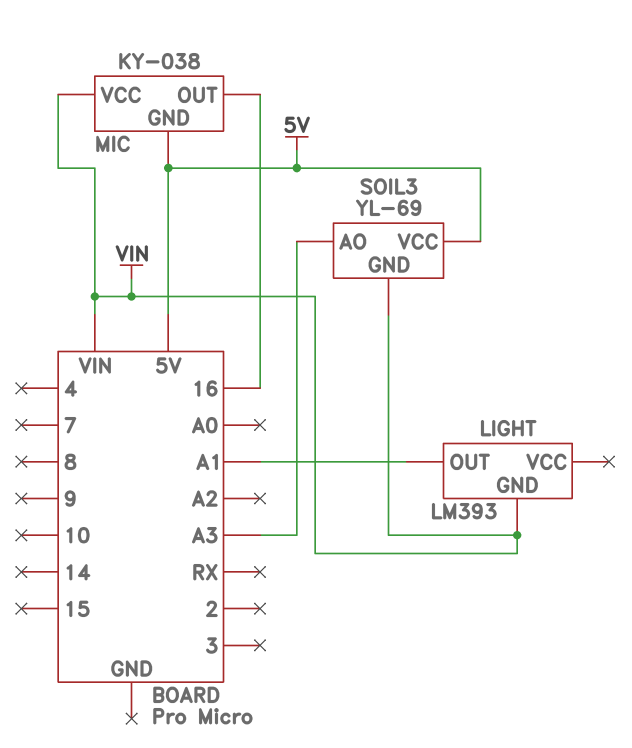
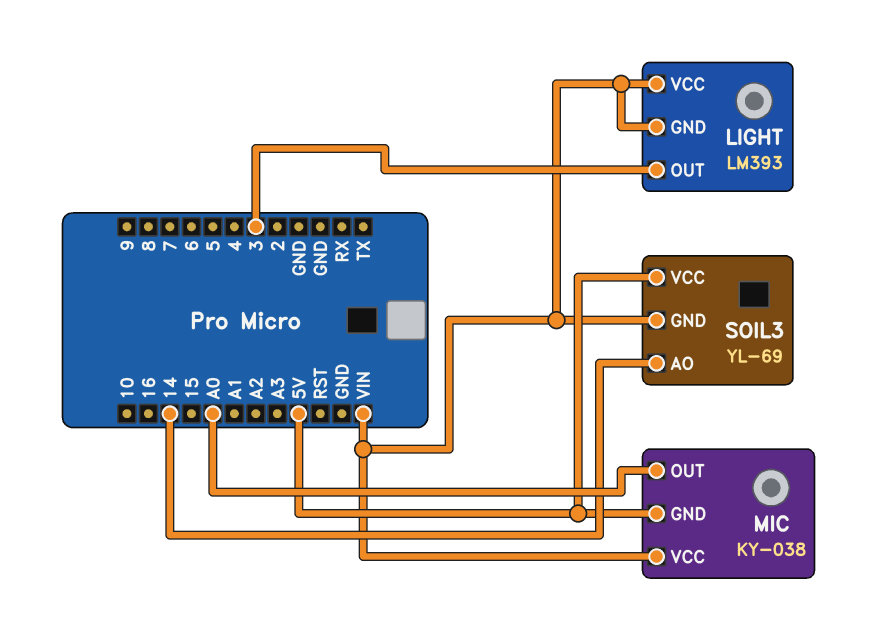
LIGHT pin OUT: A1 -> 3
LIGHT pin VCC: none -> VIN
MIC pin OUT: 16 -> A0
SOIL3 pin AO: A3 -> 14

